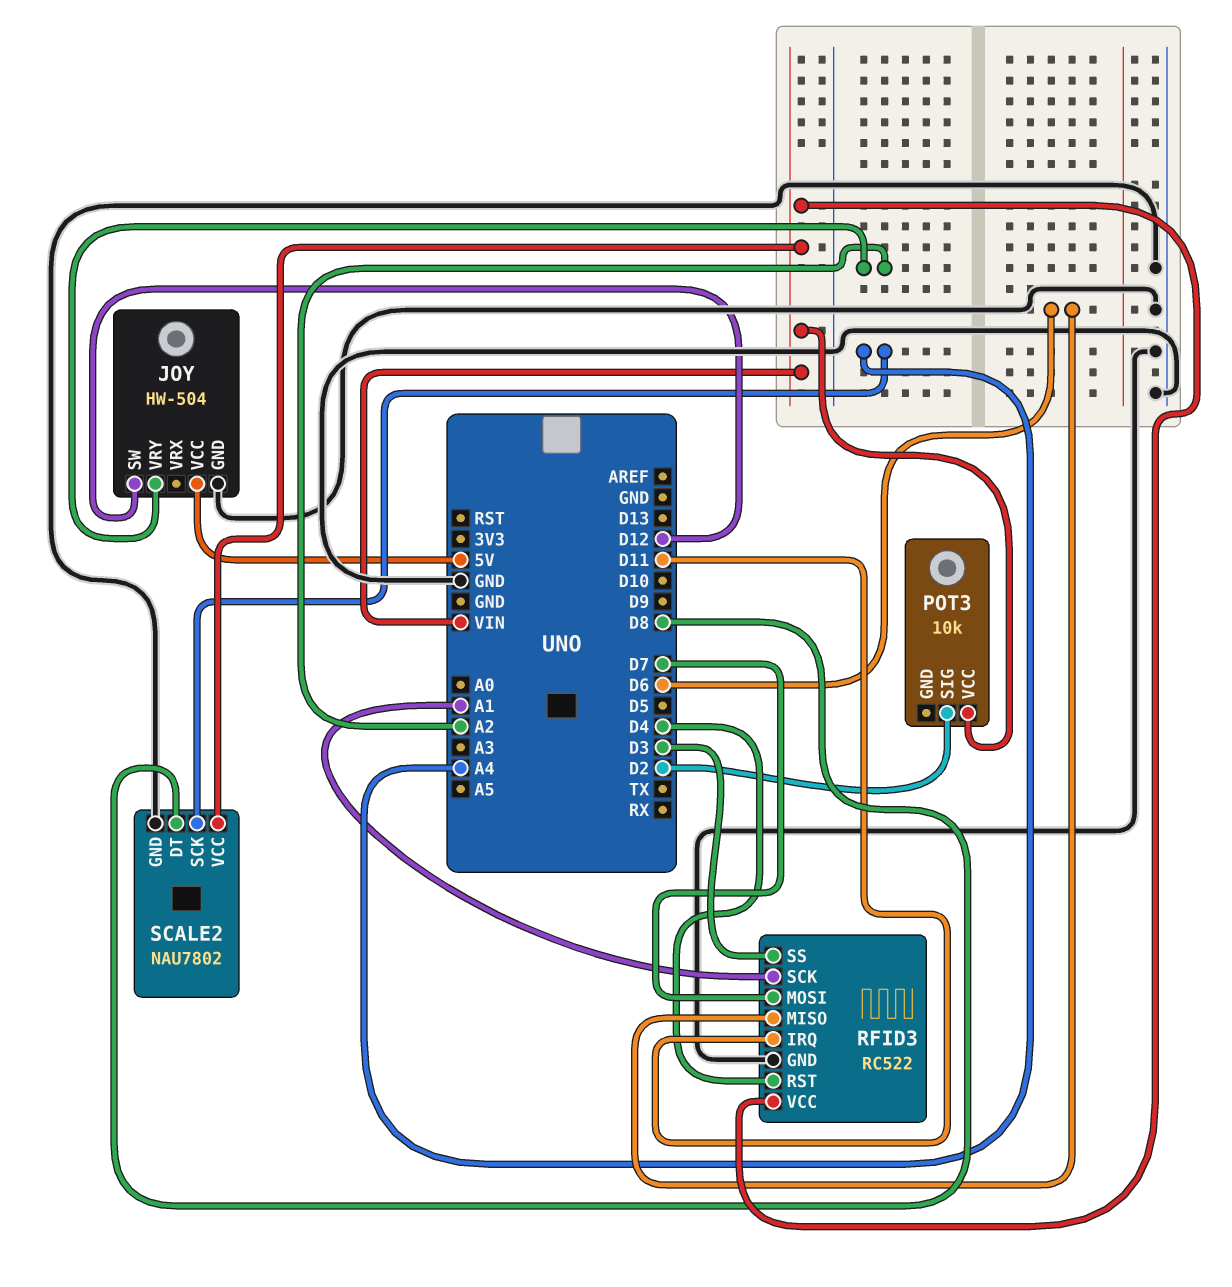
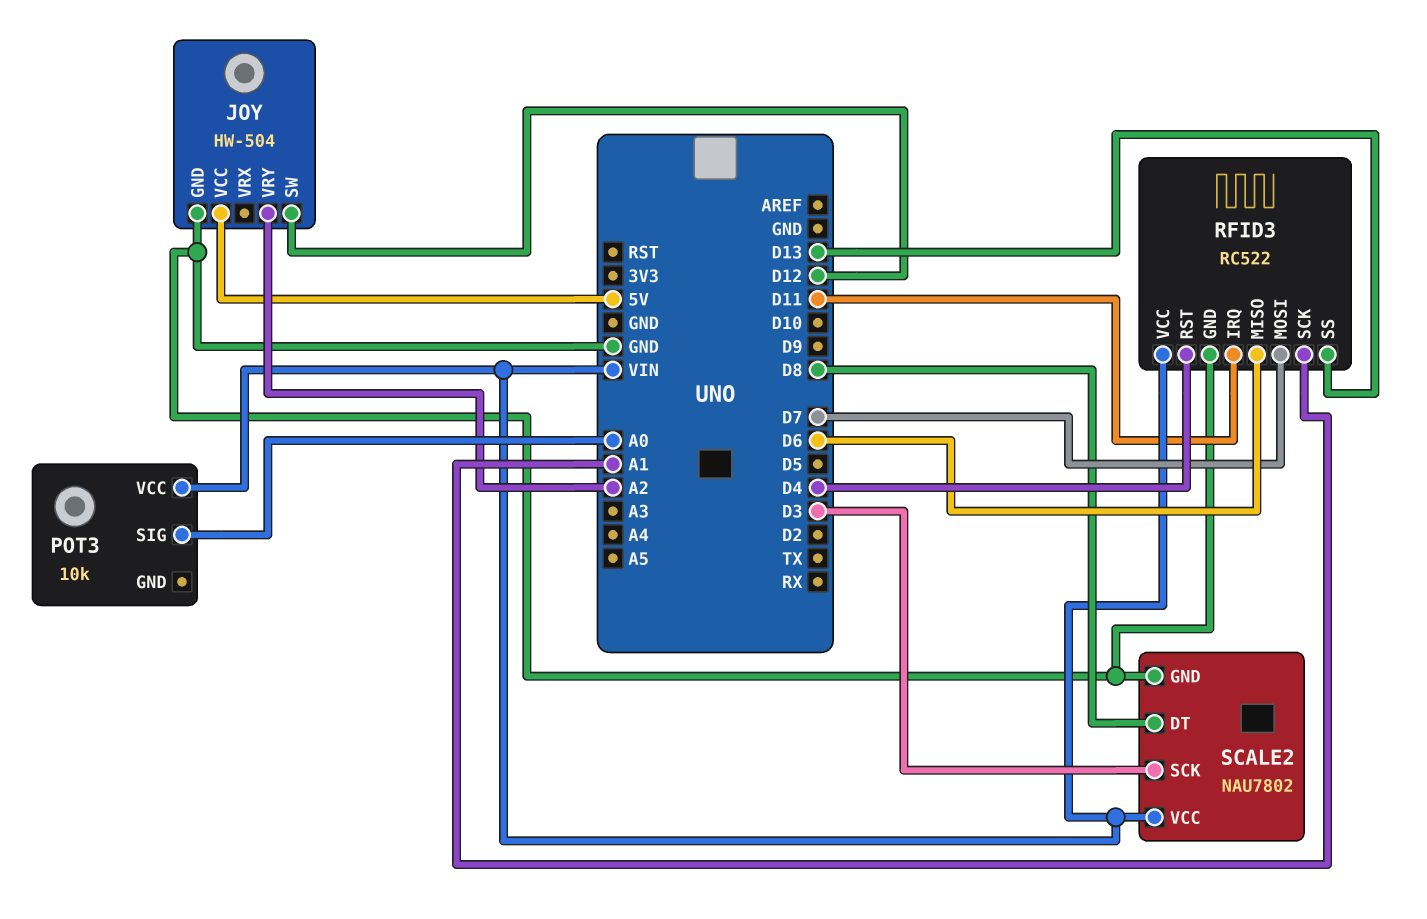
POT3 pin SIG: D2 -> A0
RFID3 pin SS: D3 -> D13
SCALE2 pin SCK: A4 -> D3

